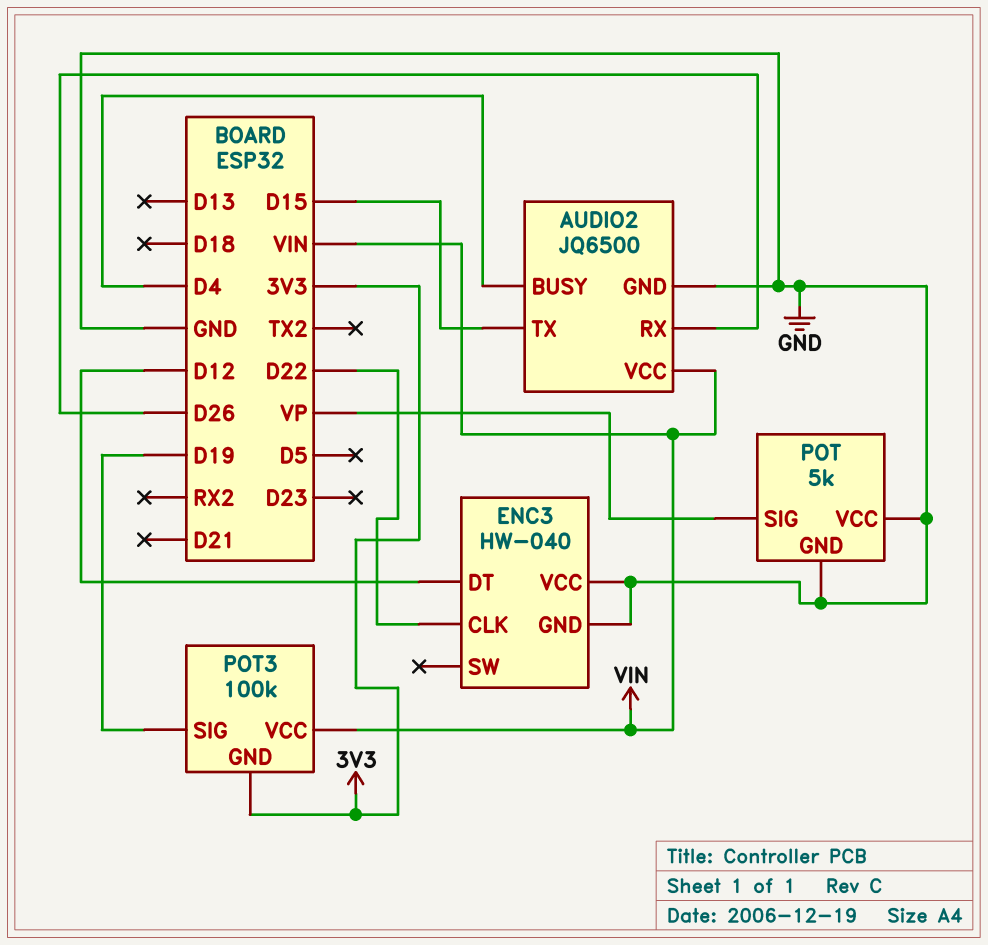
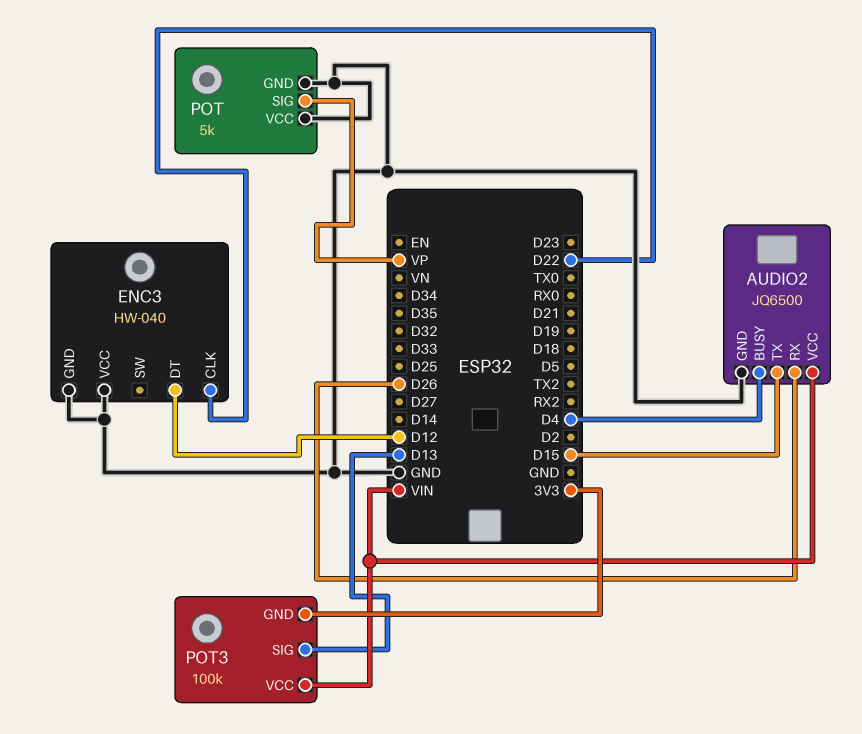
POT3 pin SIG: D19 -> D13

